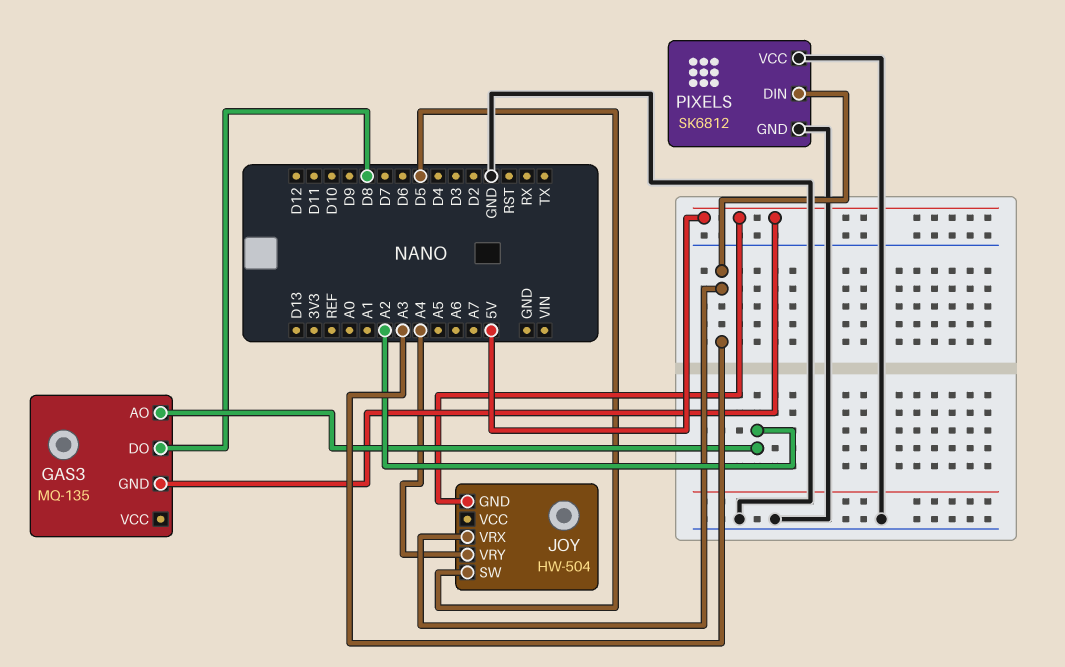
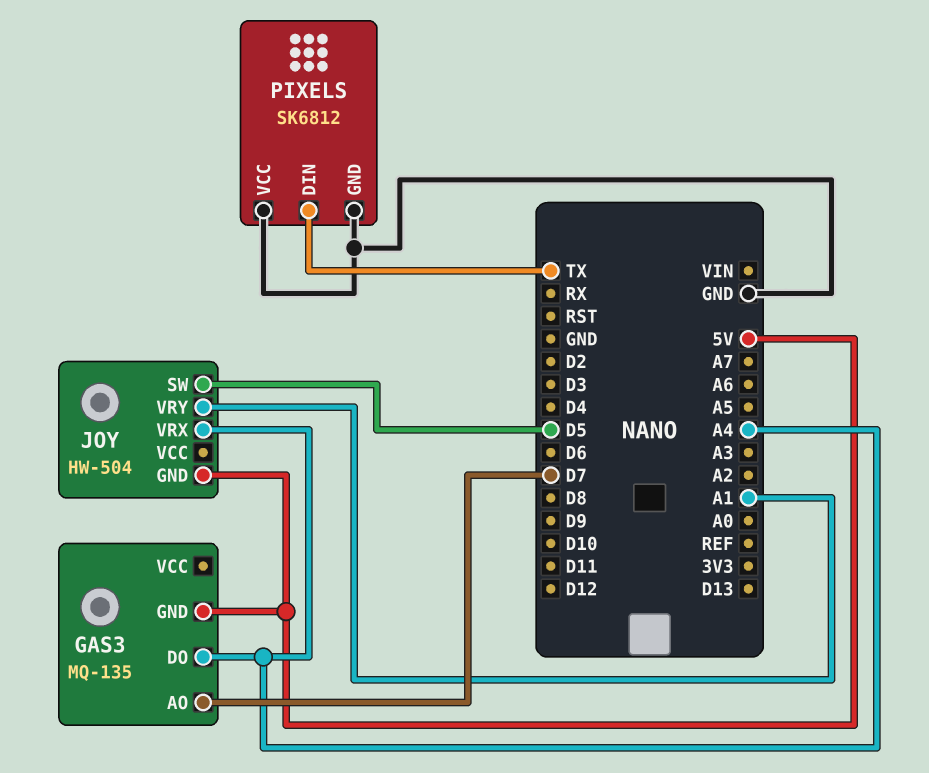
GAS3 pin AO: A2 -> D7
GAS3 pin DO: D8 -> A4
JOY pin VRX: A3 -> A4
JOY pin VRY: A4 -> A1
PIXELS pin DIN: A3 -> TX

